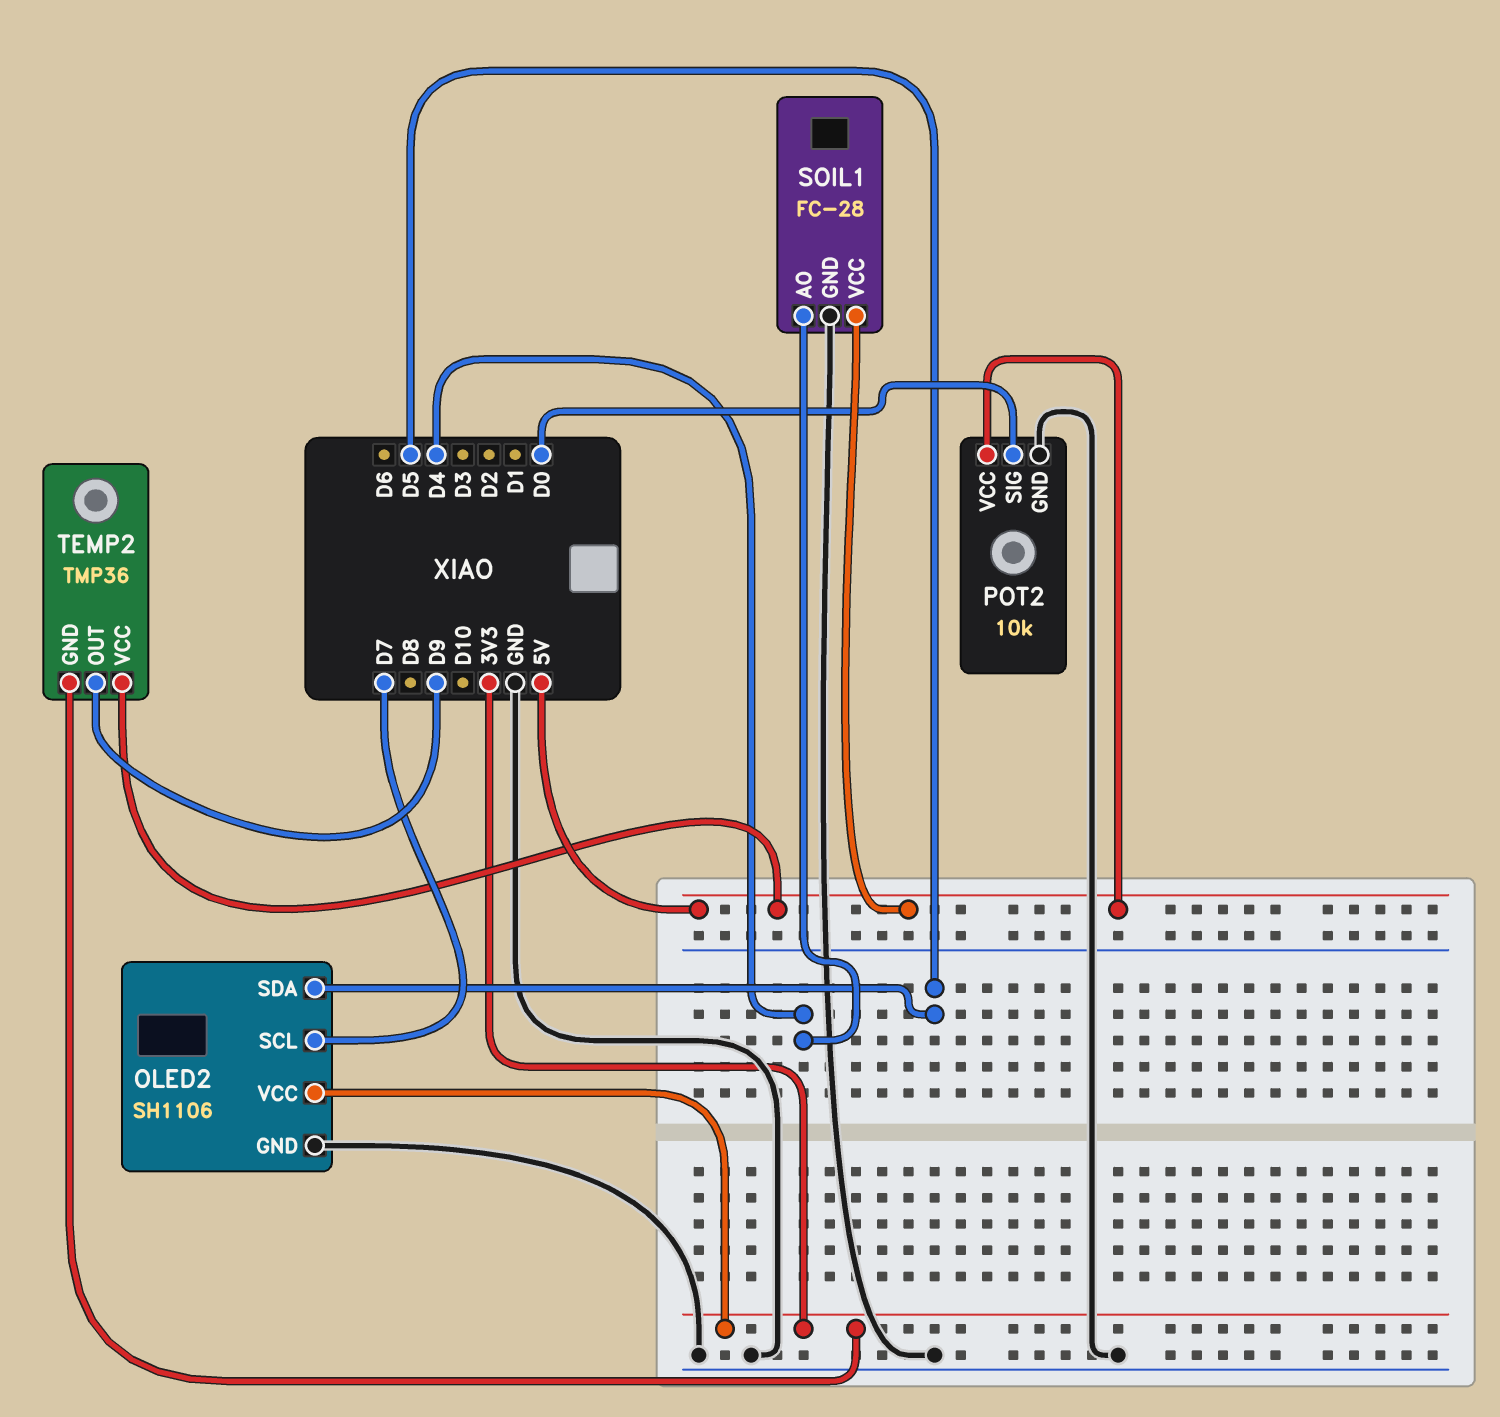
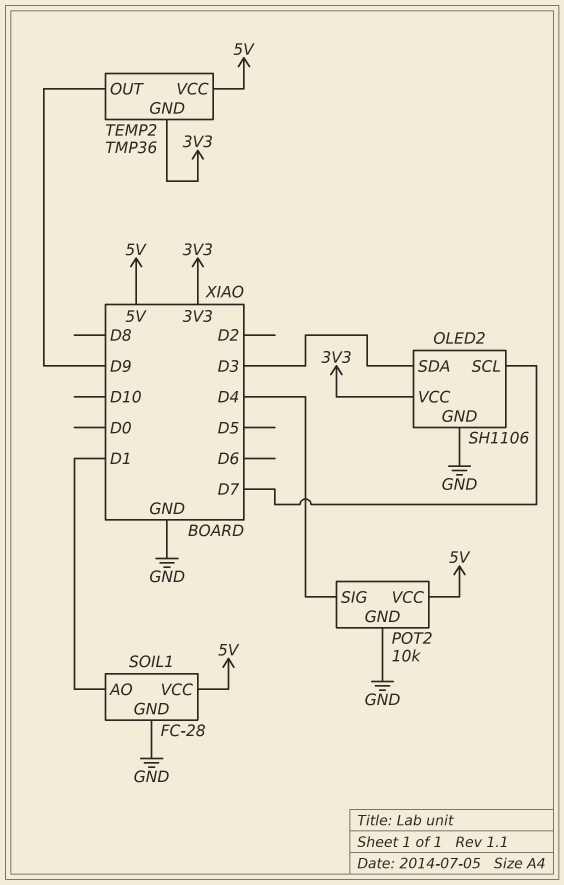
OLED2 pin SDA: D5 -> D3
POT2 pin SIG: D0 -> D4
SOIL1 pin AO: D4 -> D1

